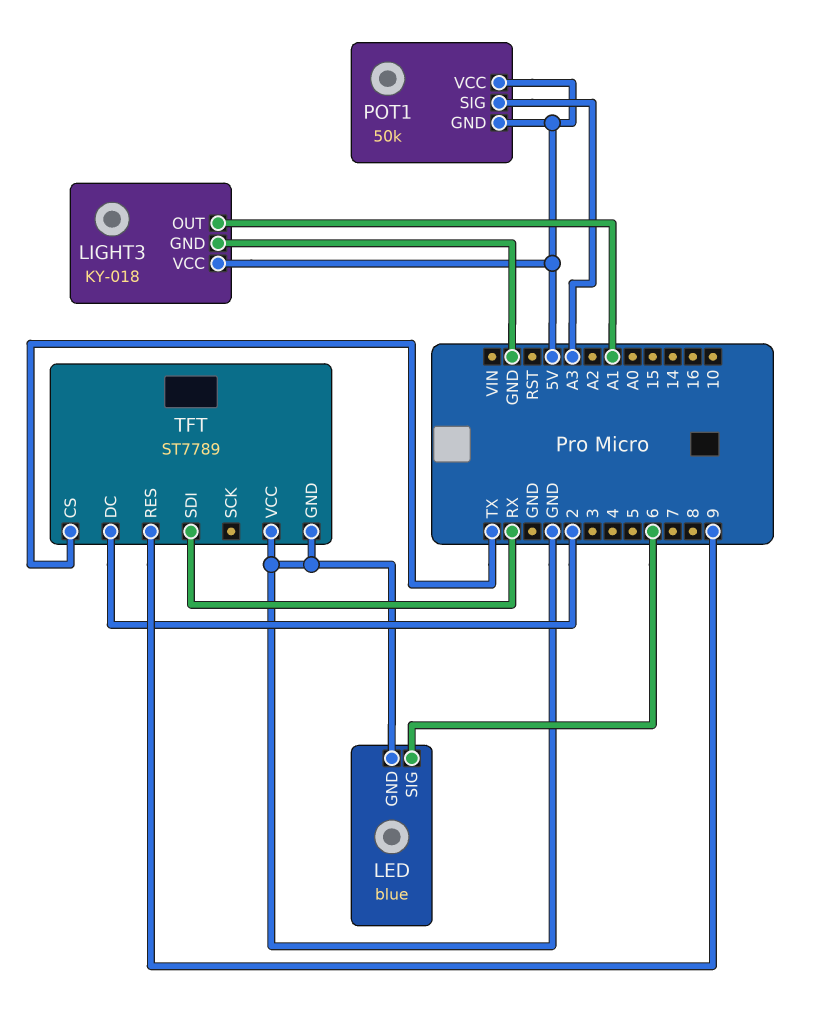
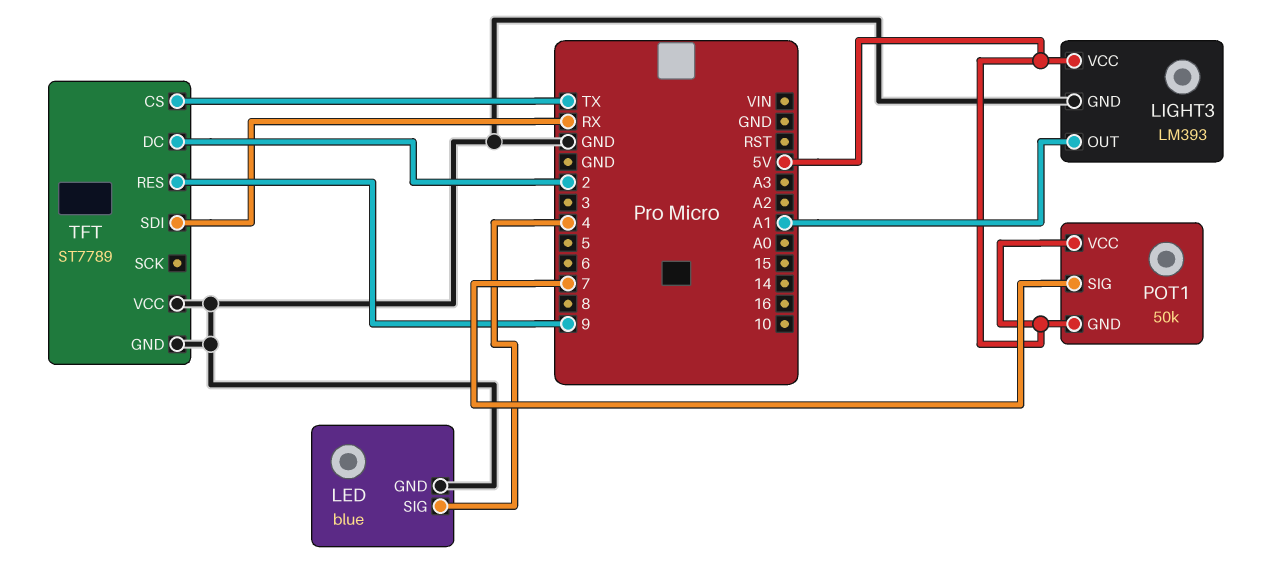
LED pin SIG: 6 -> 4
LIGHT3: KY-018 -> LM393
POT1 pin SIG: A3 -> 7

